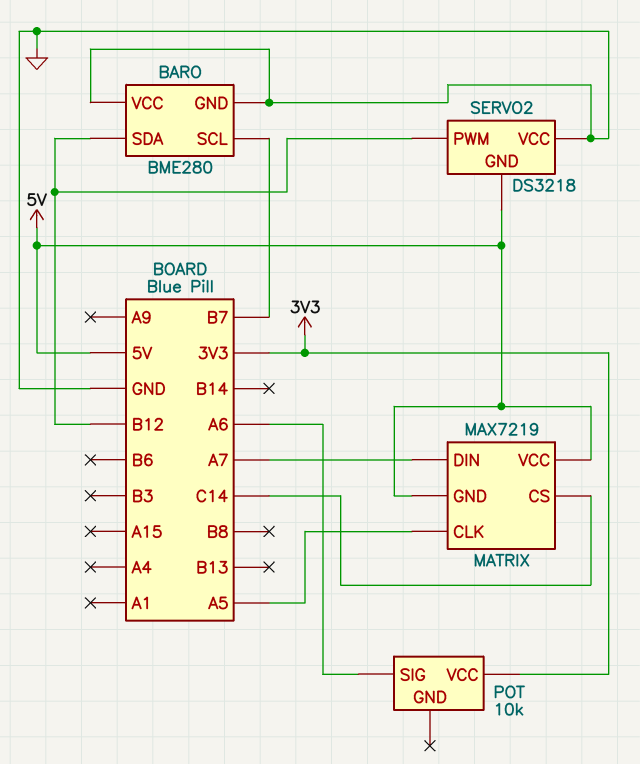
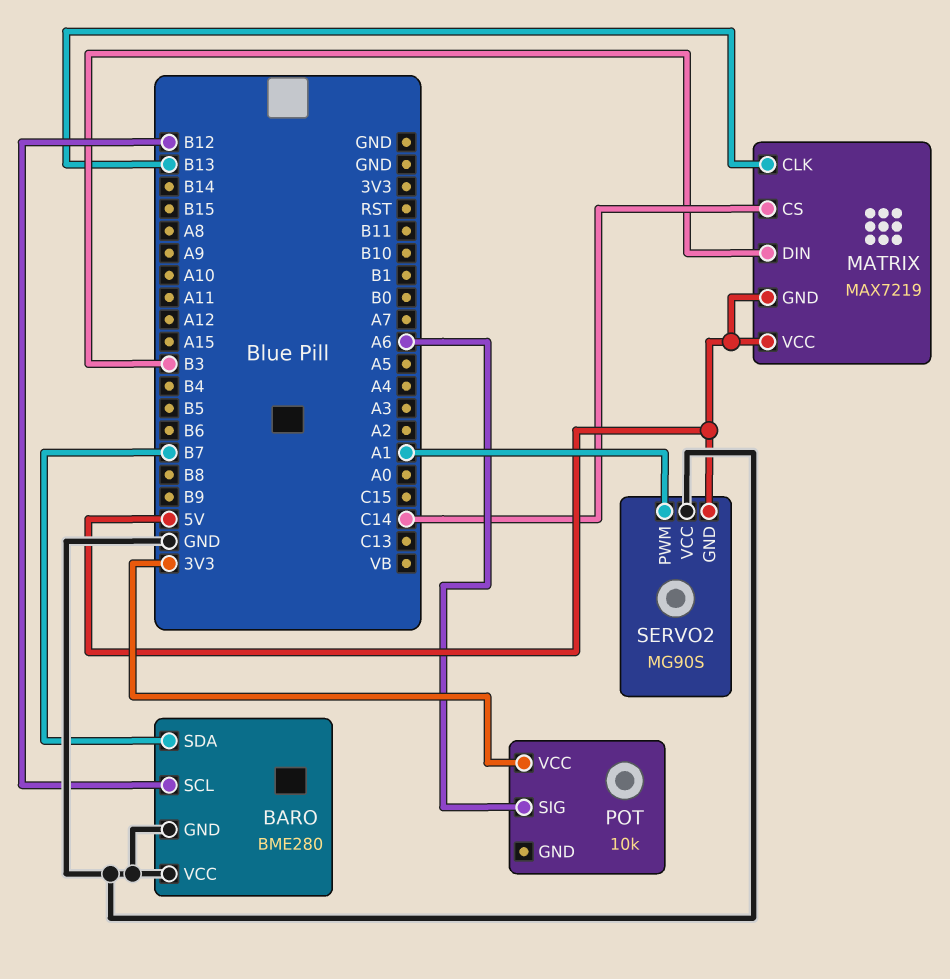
BARO pin SCL: B7 -> B12
BARO pin SDA: B12 -> B7
MATRIX pin CLK: A5 -> B13
MATRIX pin DIN: A7 -> B3
SERVO2: DS3218 -> MG90S
SERVO2 pin PWM: B12 -> A1

